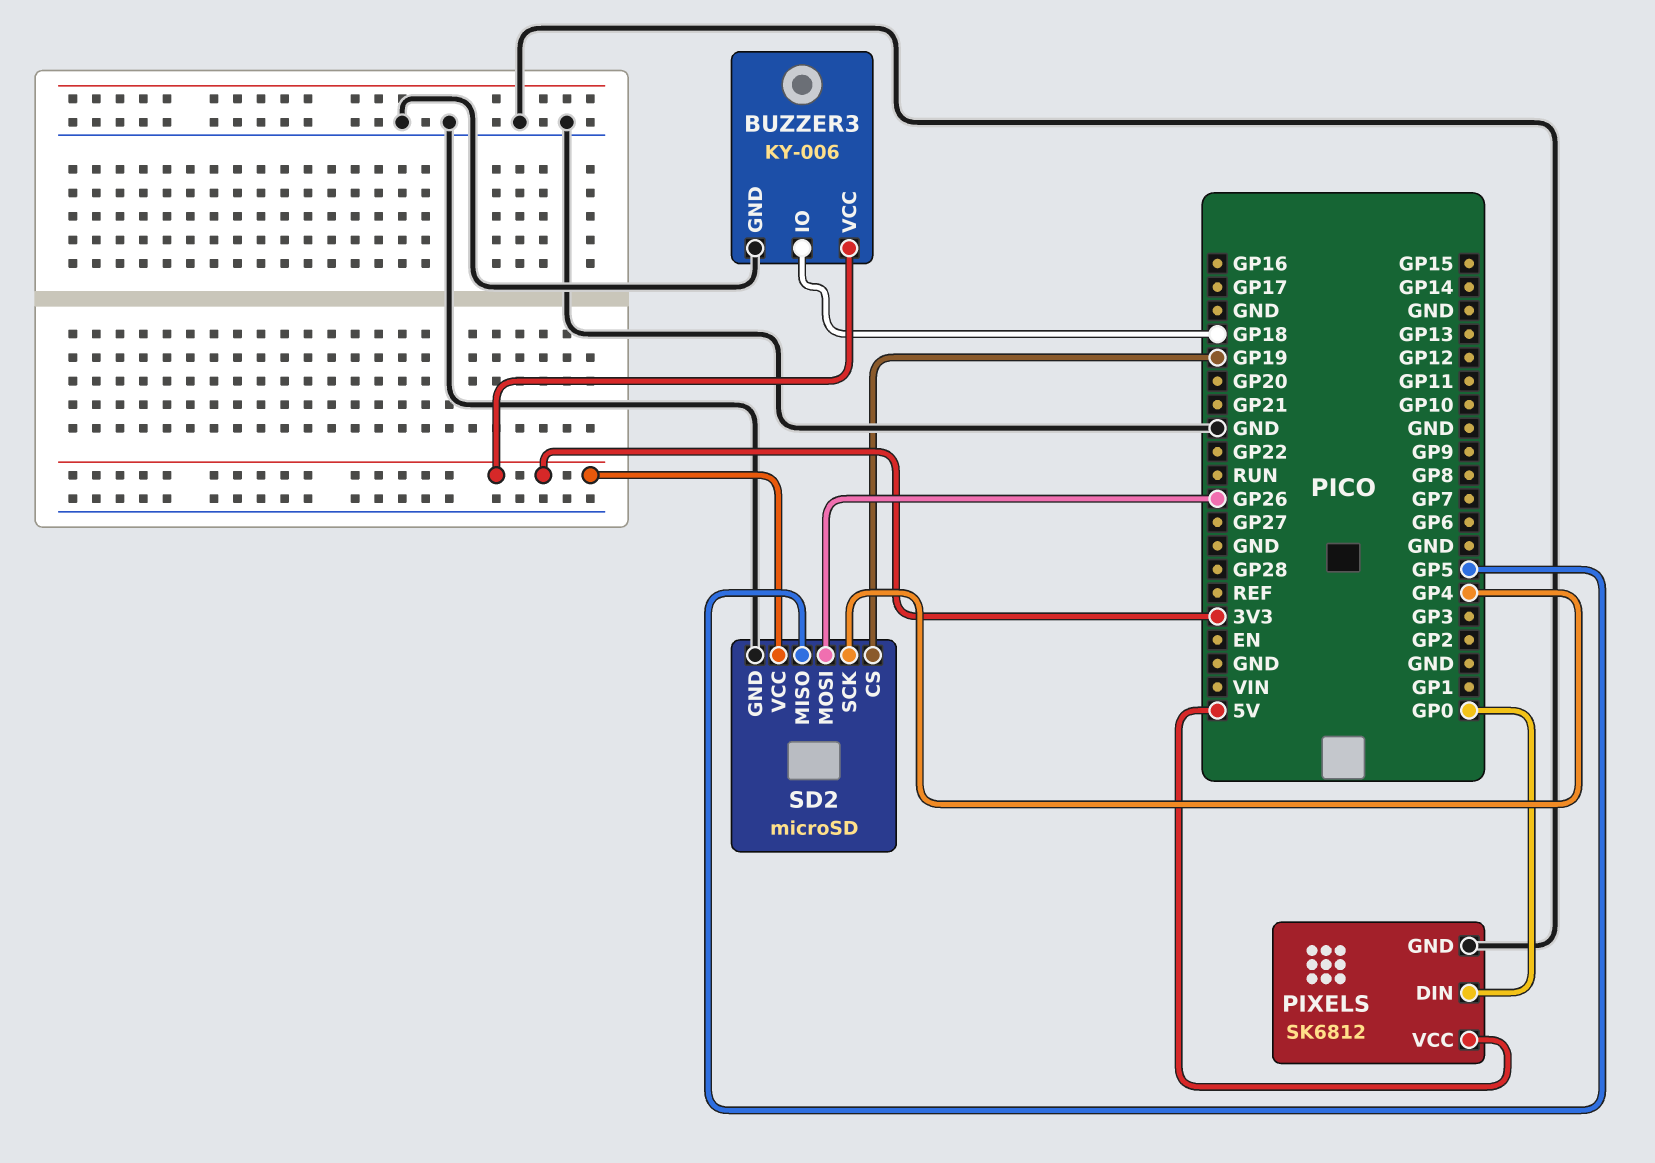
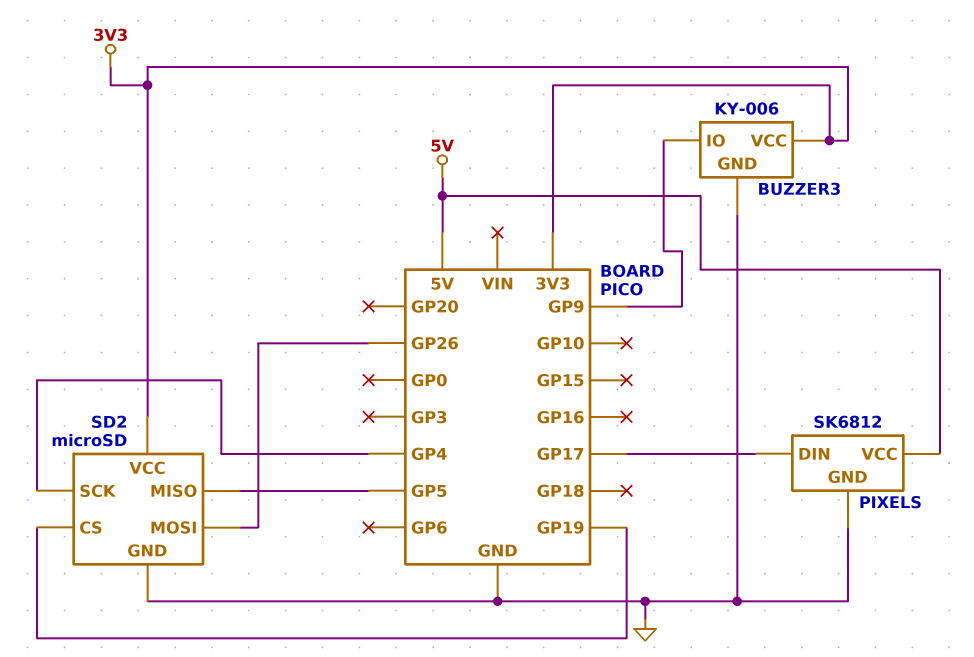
BUZZER3 pin IO: GP18 -> GP9
PIXELS pin DIN: GP0 -> GP17

